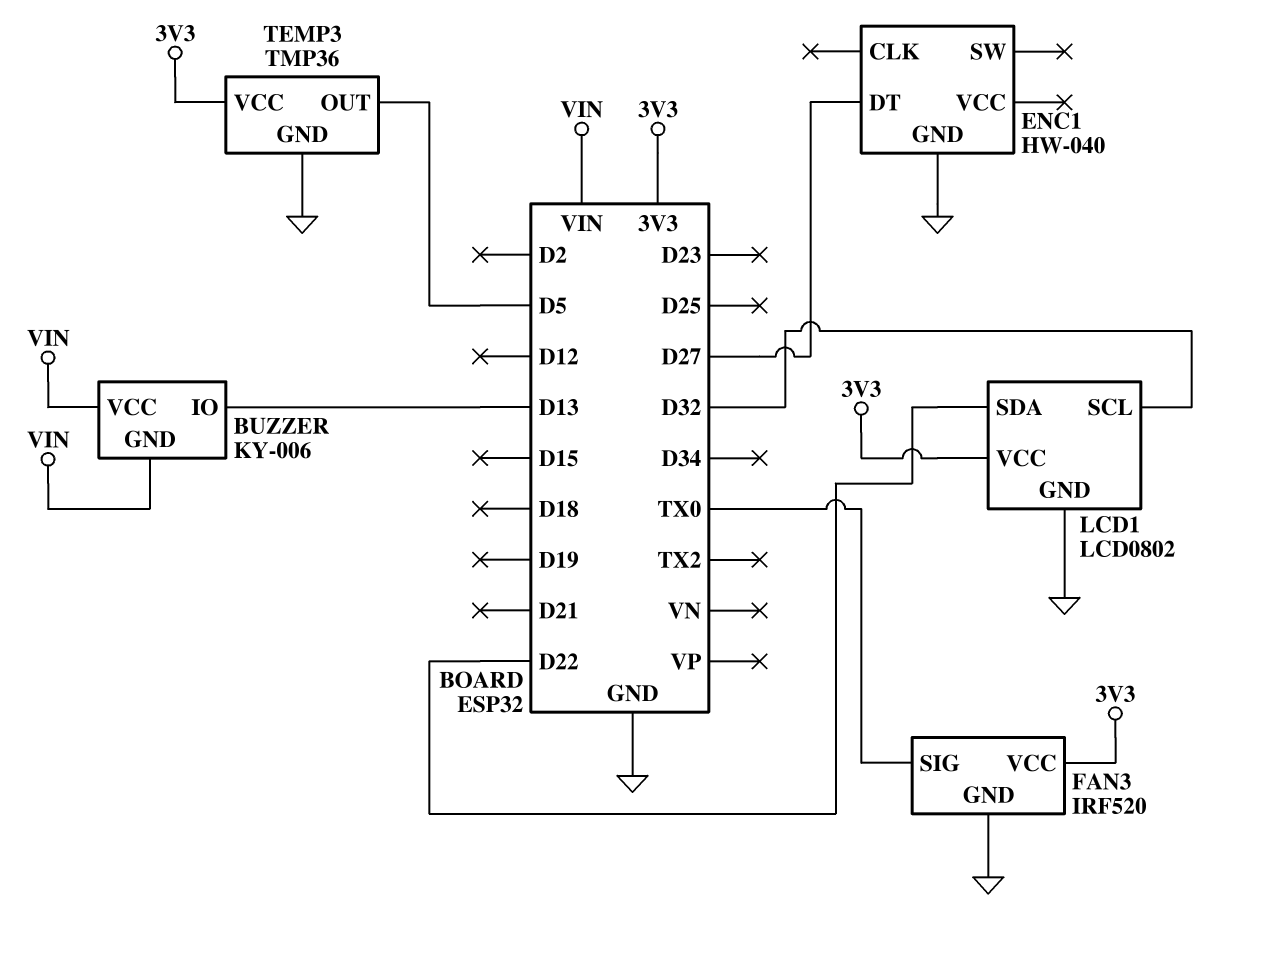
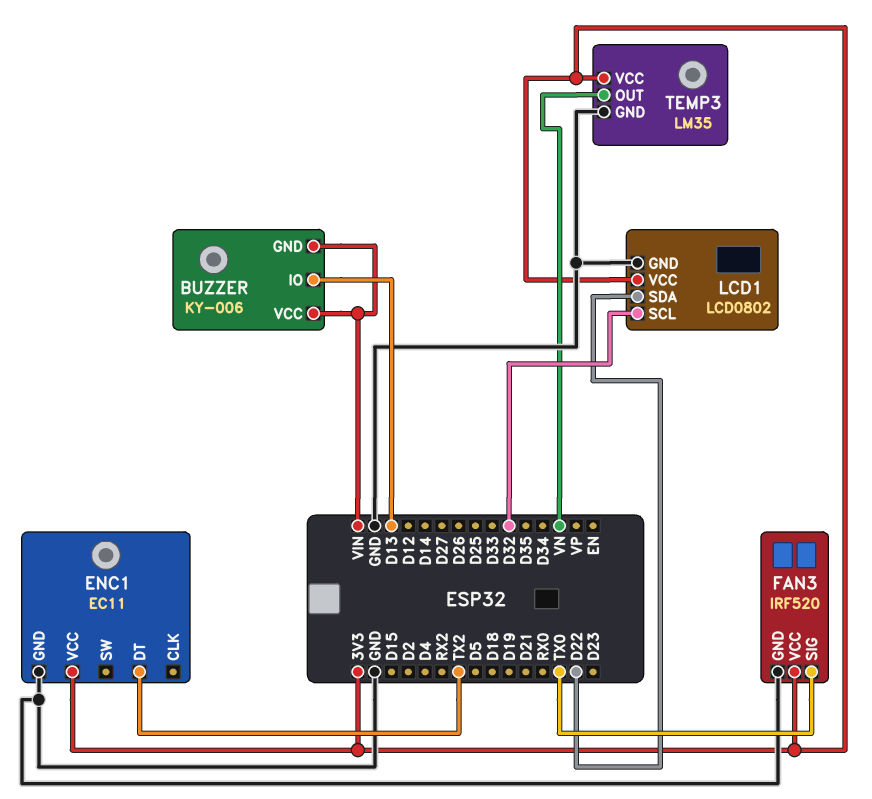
ENC1: HW-040 -> EC11
ENC1 pin DT: D27 -> TX2
ENC1 pin VCC: none -> 3V3
TEMP3: TMP36 -> LM35
TEMP3 pin OUT: D5 -> VN

